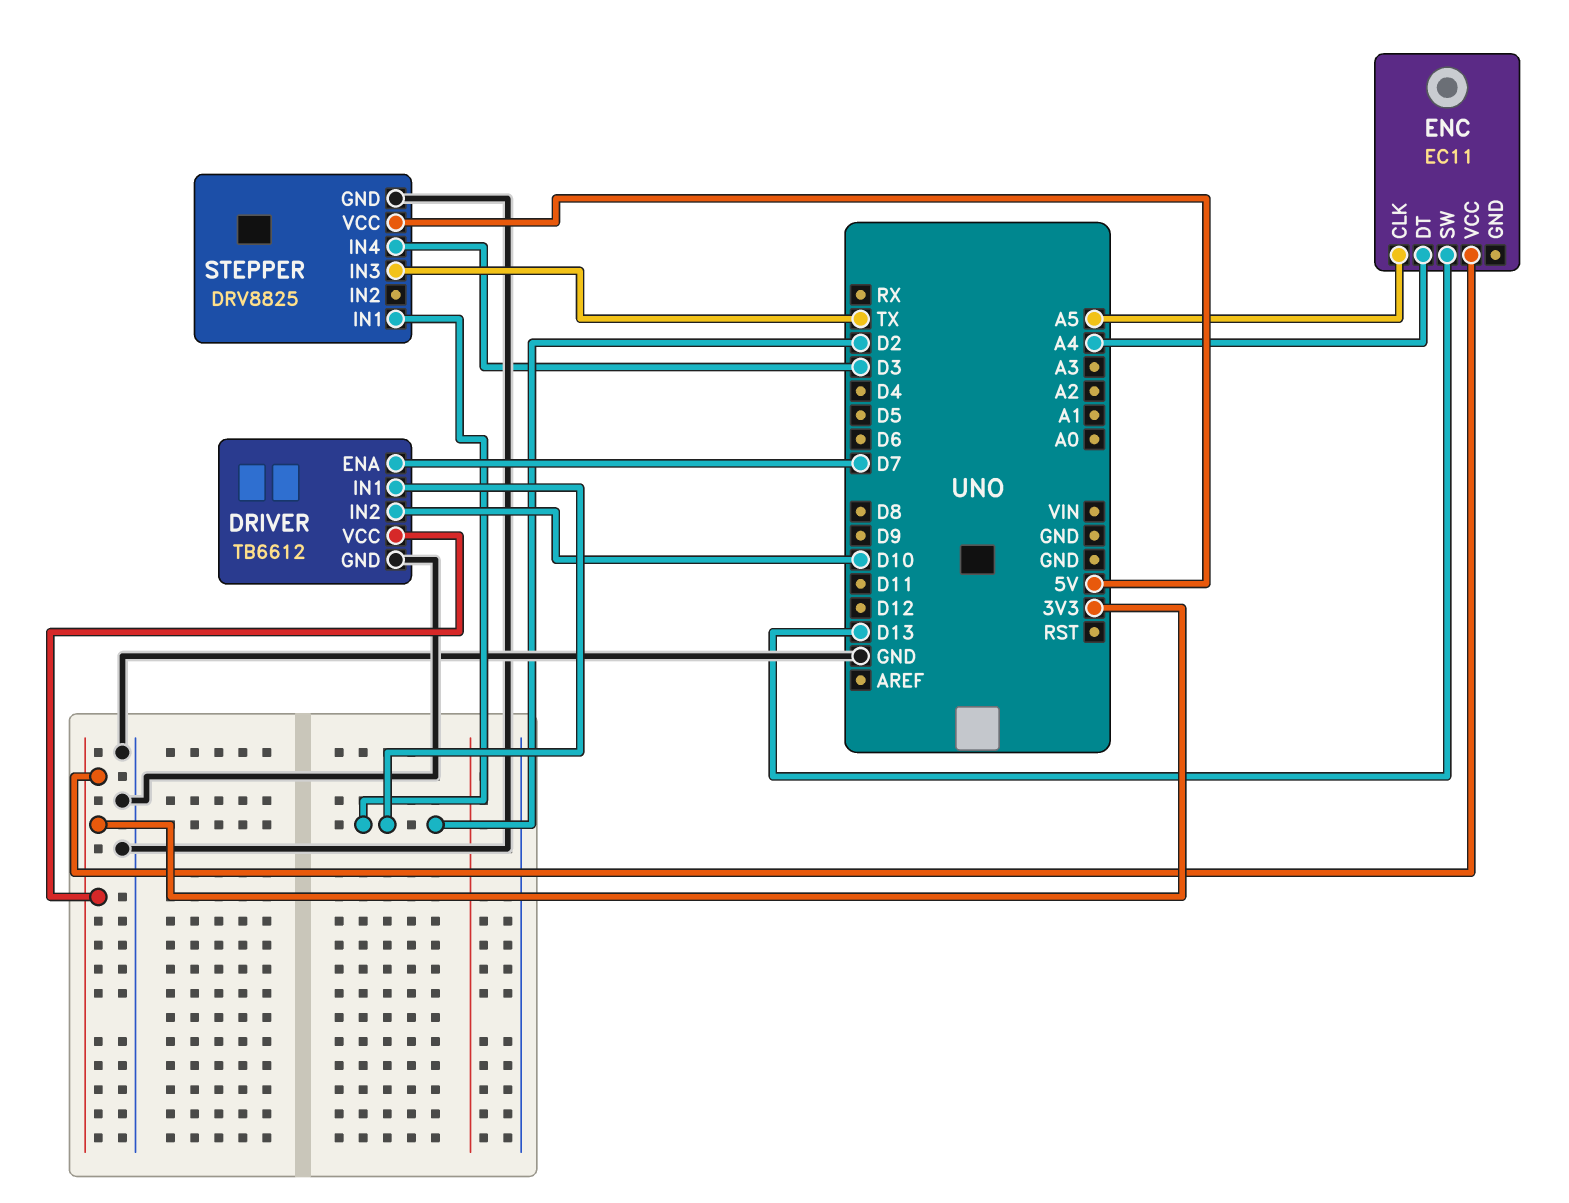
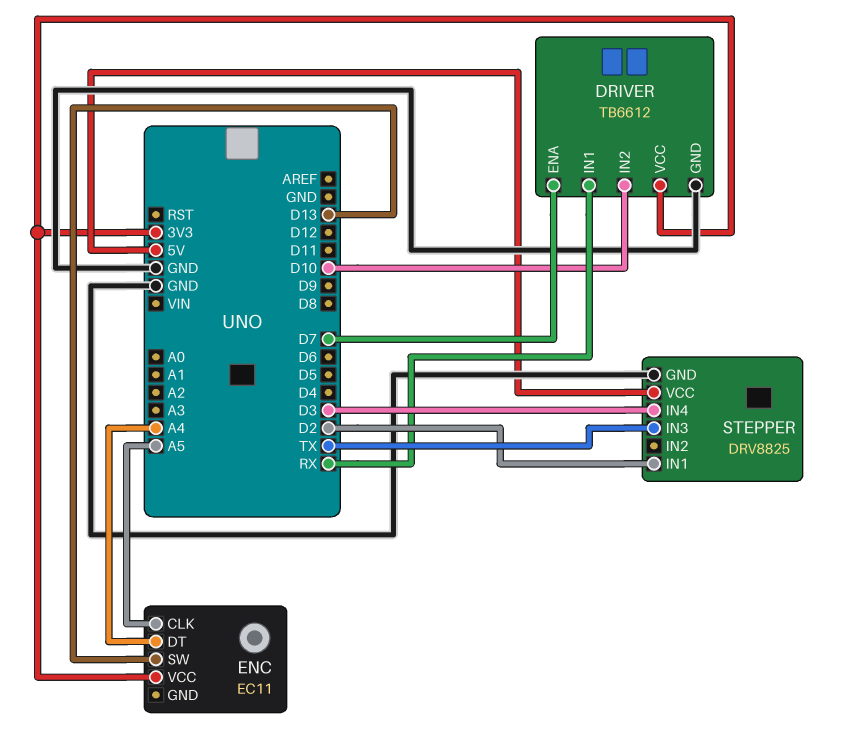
DRIVER pin IN1: D2 -> RX

